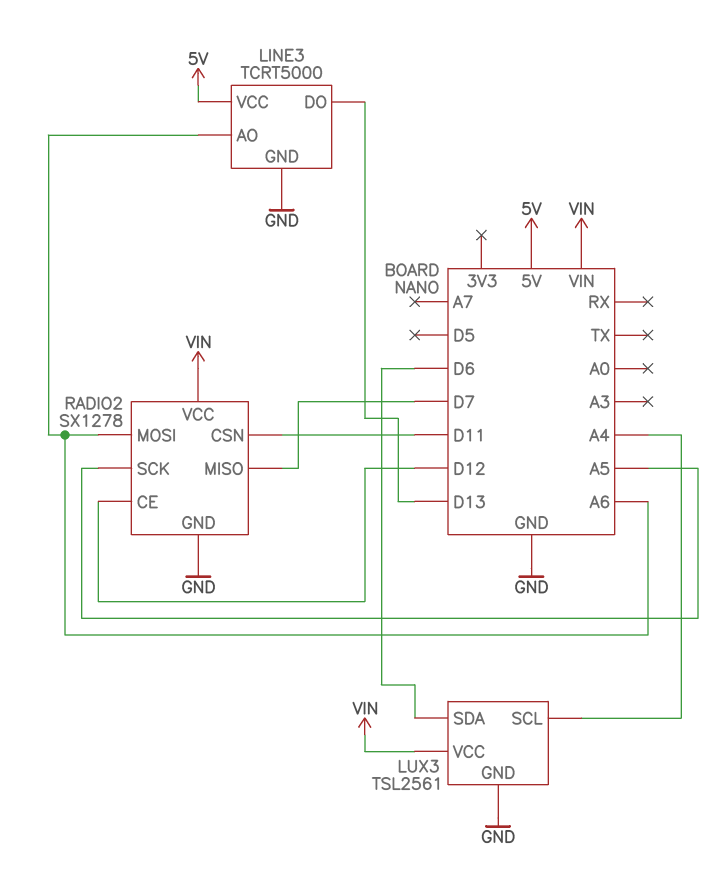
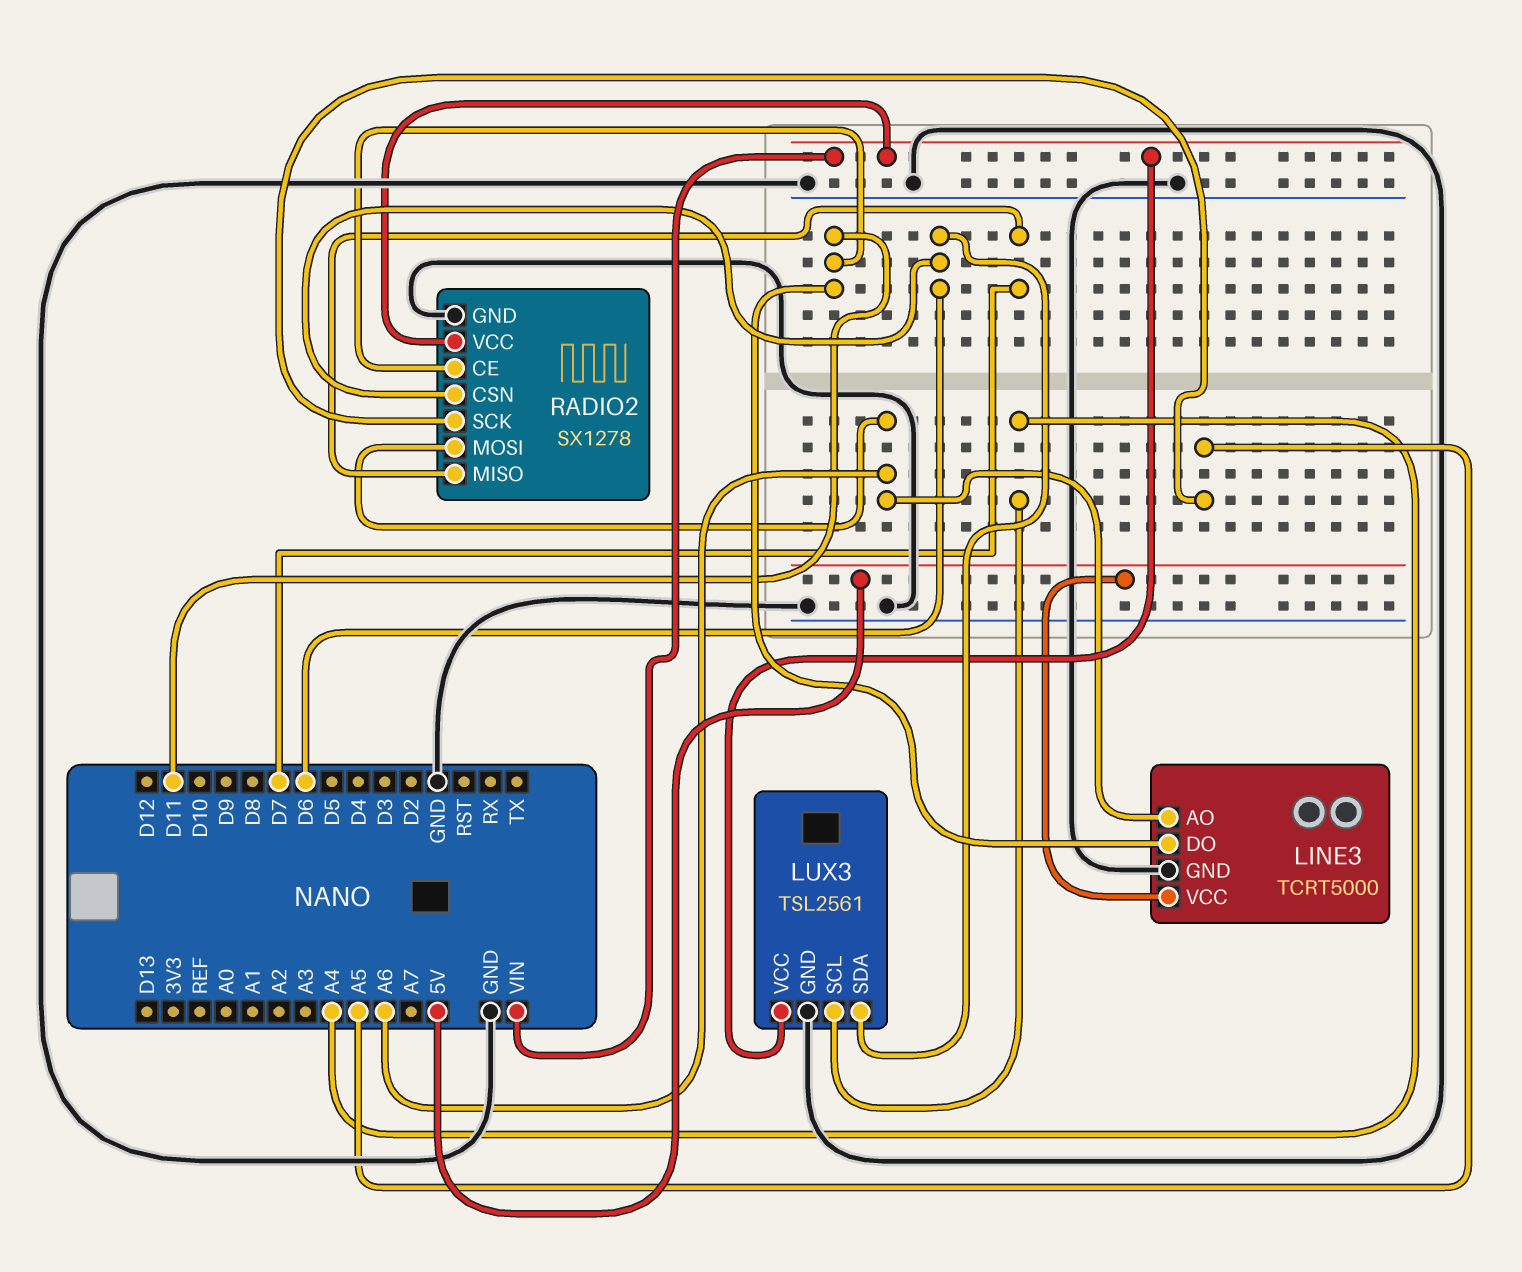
LINE3 pin DO: D13 -> D11
RADIO2 pin CE: D12 -> D11
RADIO2 pin CSN: D11 -> D6

